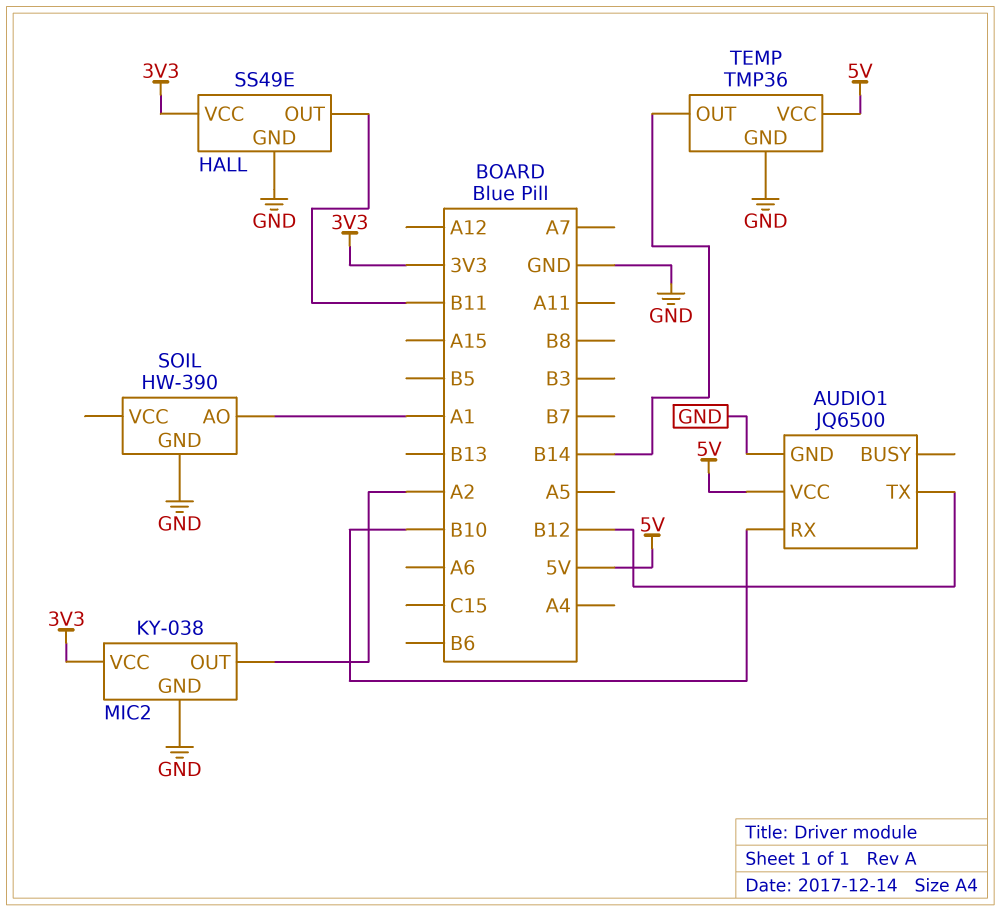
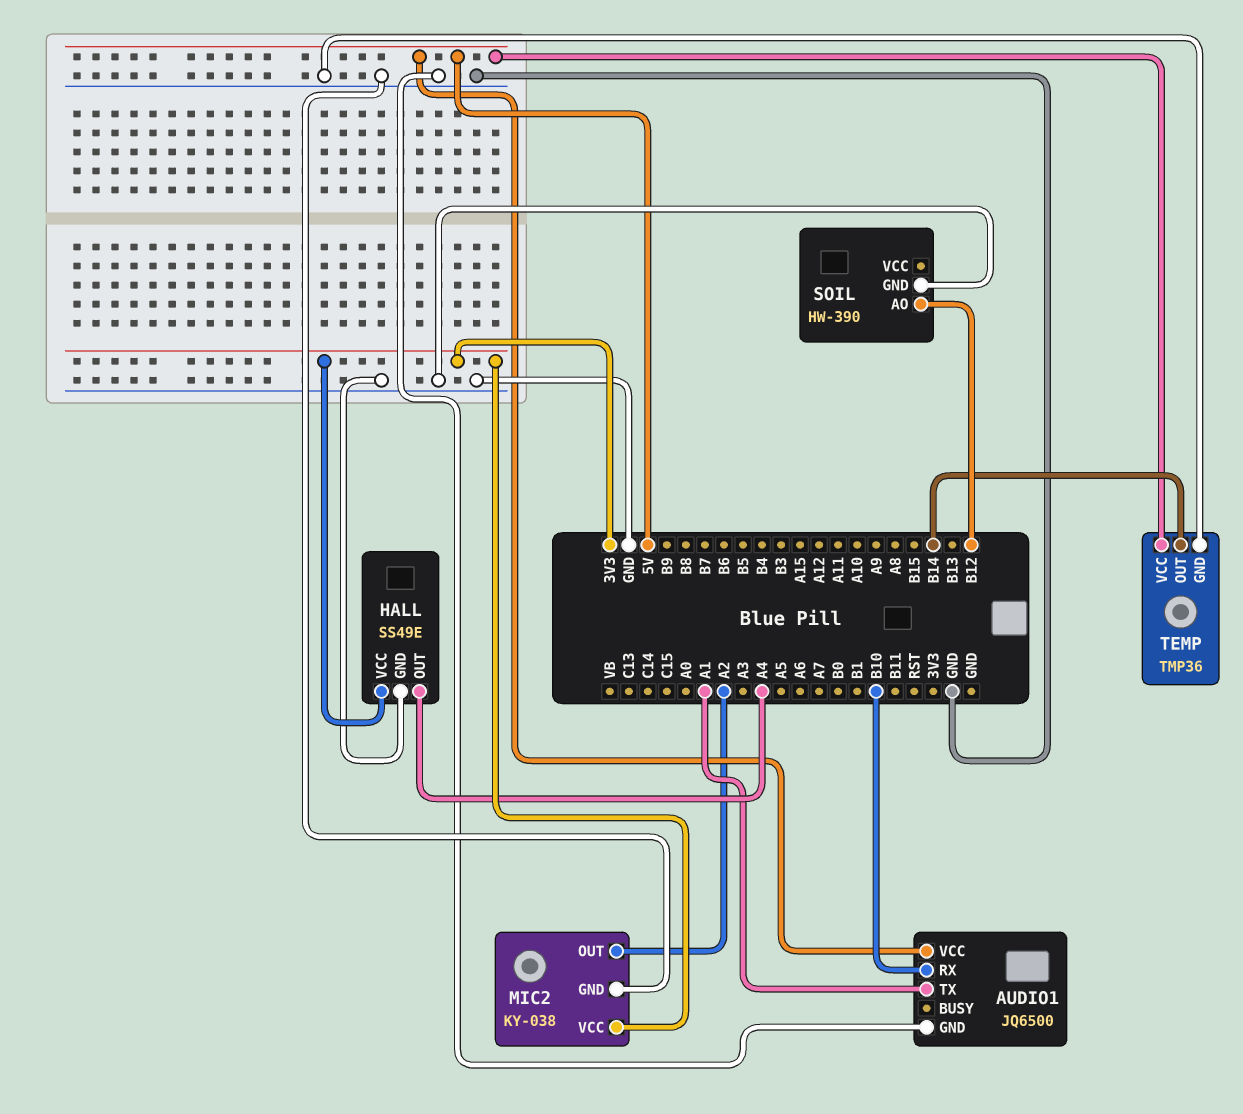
AUDIO1 pin TX: B12 -> A1
HALL pin OUT: B11 -> A4
SOIL pin AO: A1 -> B12

